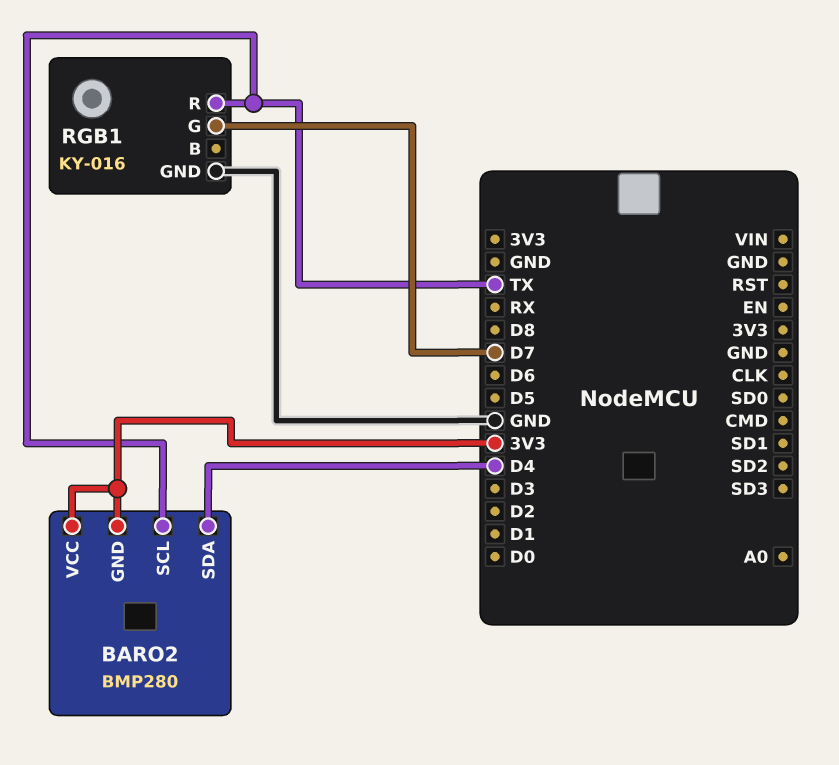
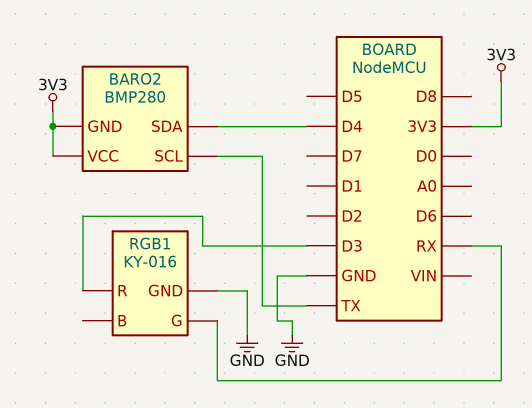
RGB1 pin G: D7 -> RX
RGB1 pin R: TX -> D3

